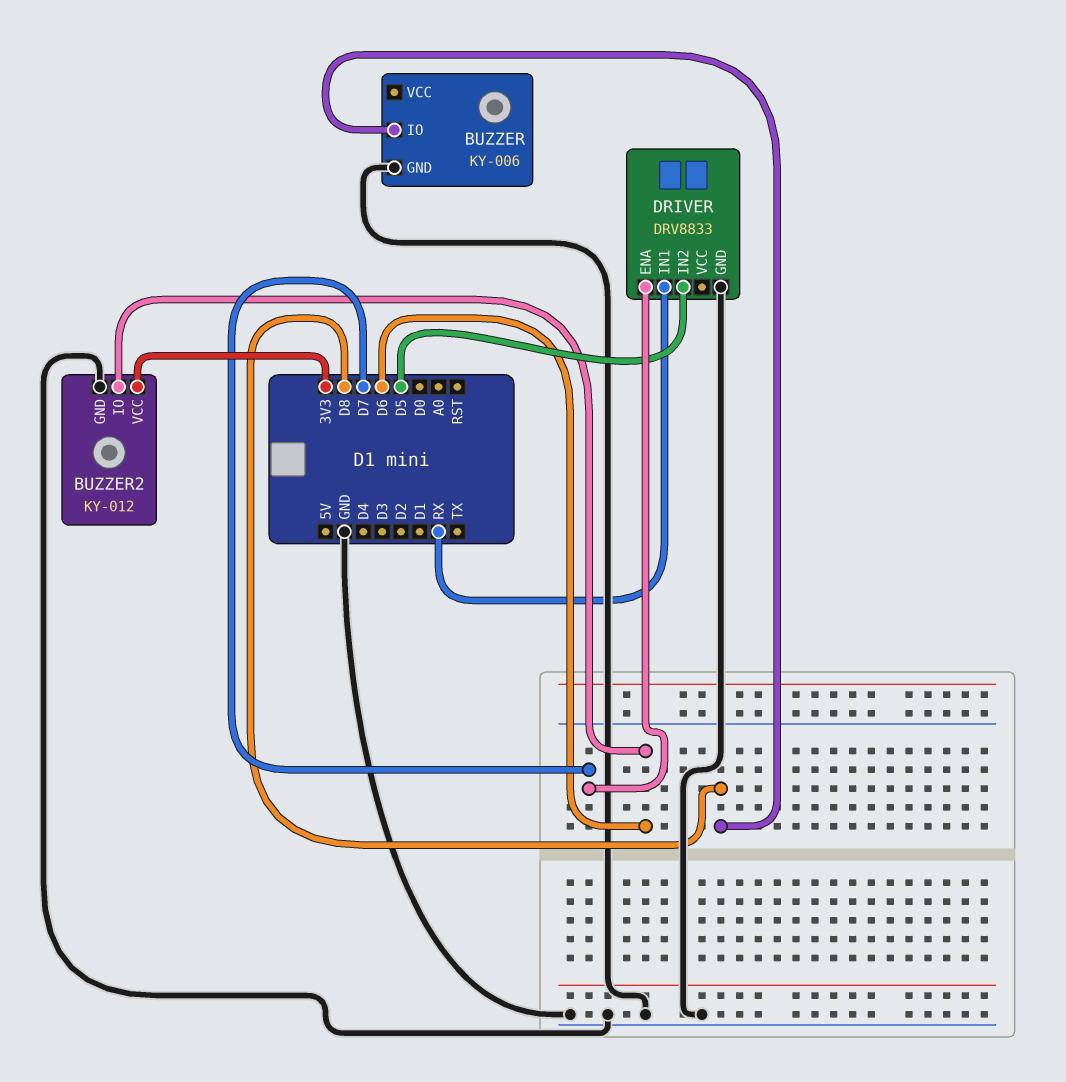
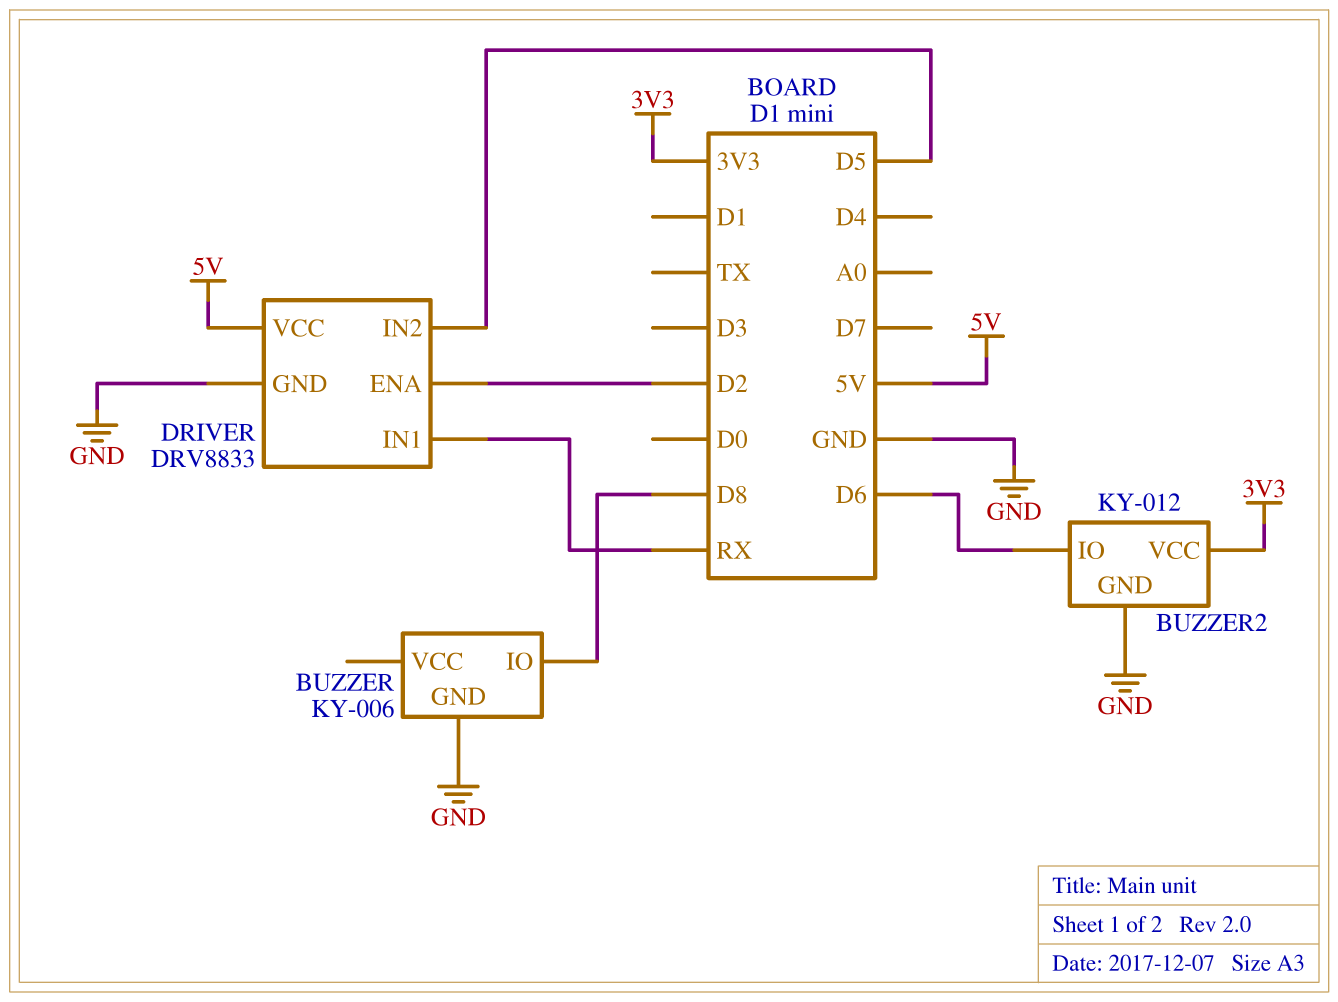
DRIVER pin ENA: D7 -> D2
DRIVER pin VCC: none -> 5V

